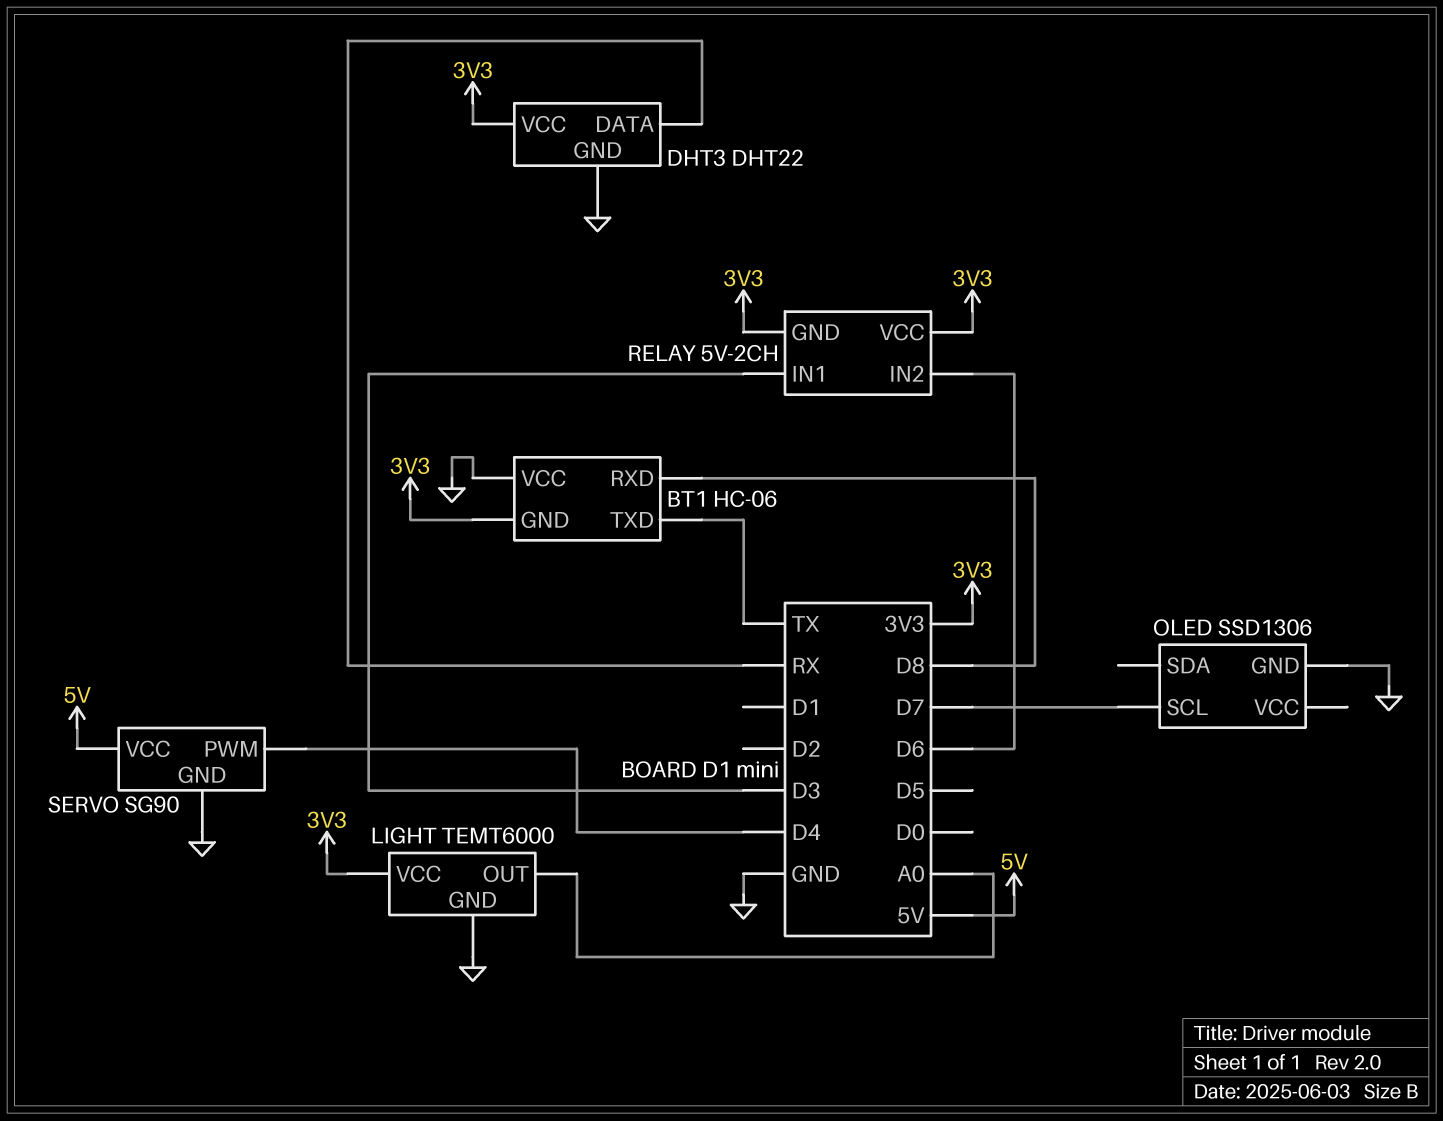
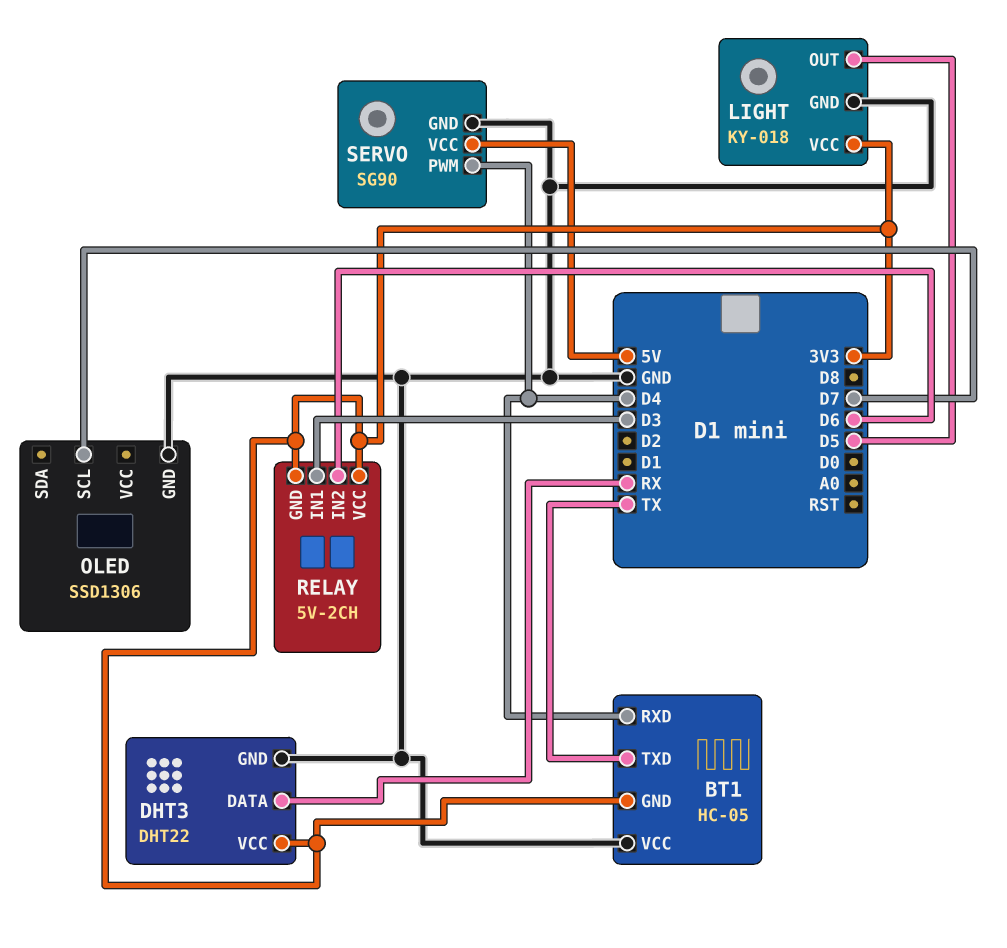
BT1: HC-06 -> HC-05
BT1 pin RXD: D8 -> D4
LIGHT: TEMT6000 -> KY-018
LIGHT pin OUT: A0 -> D5

